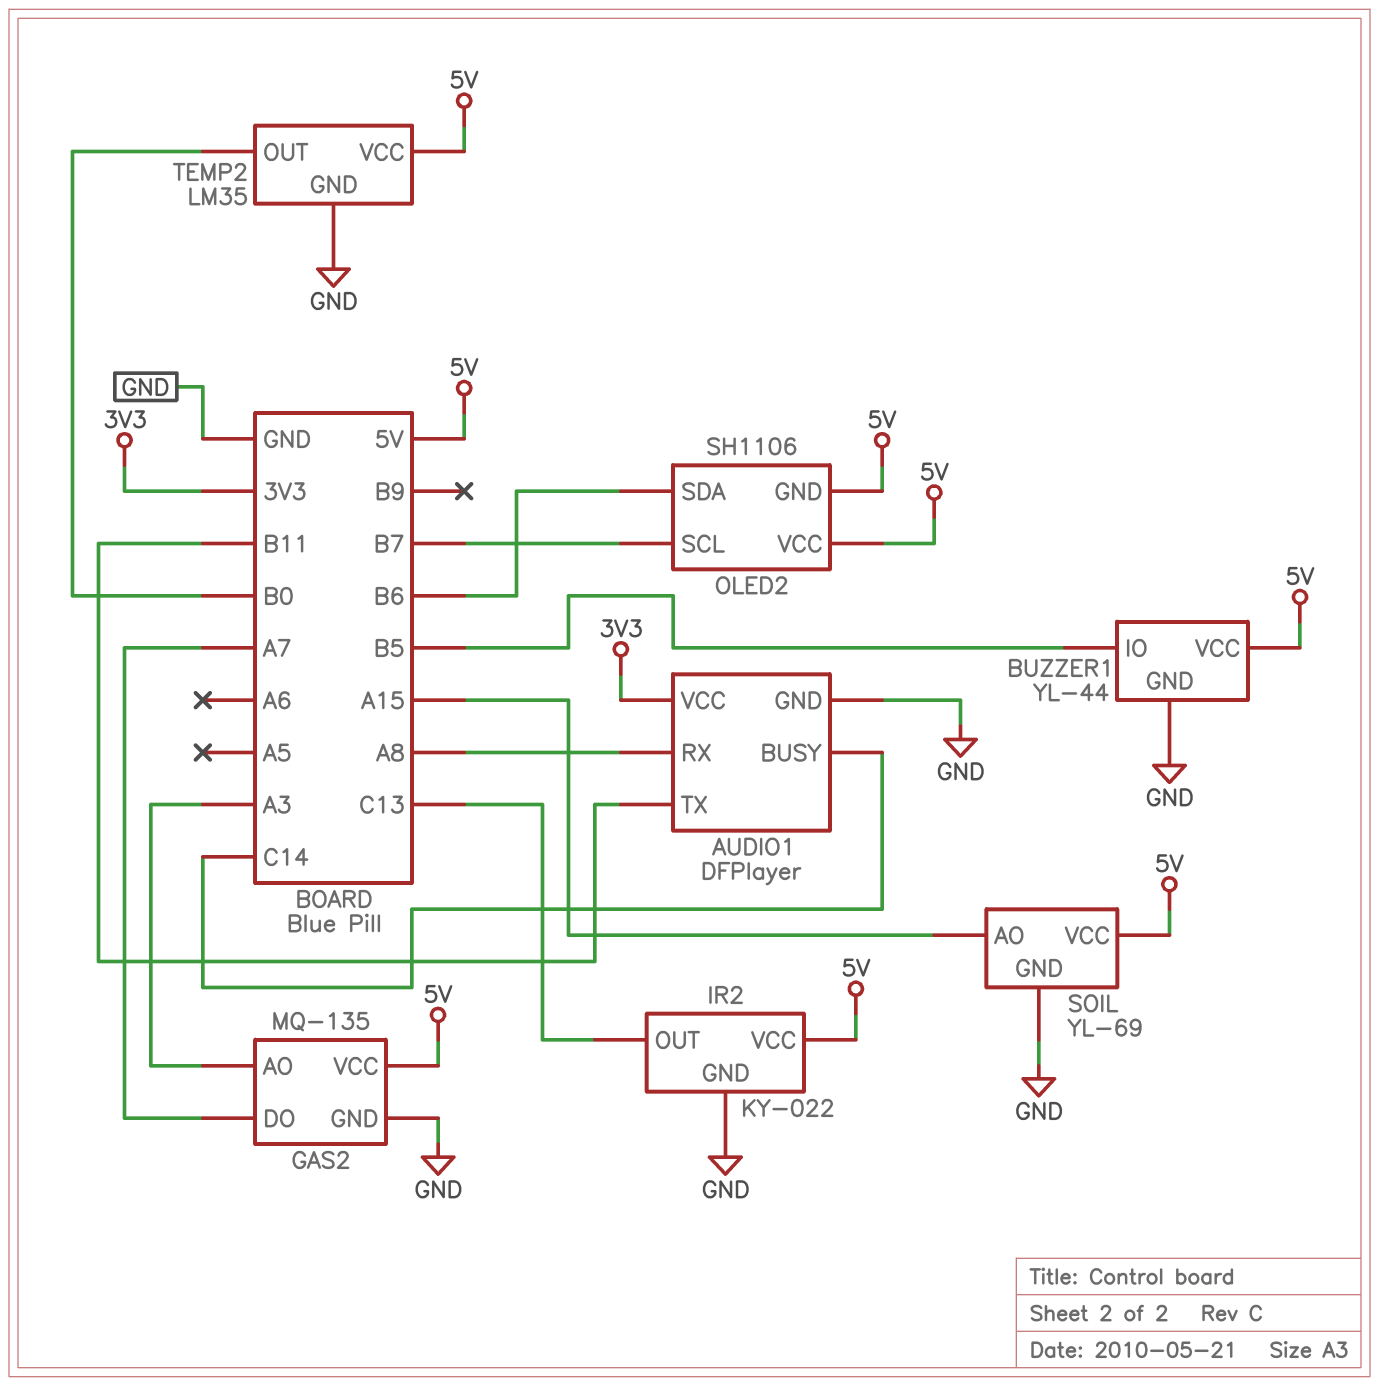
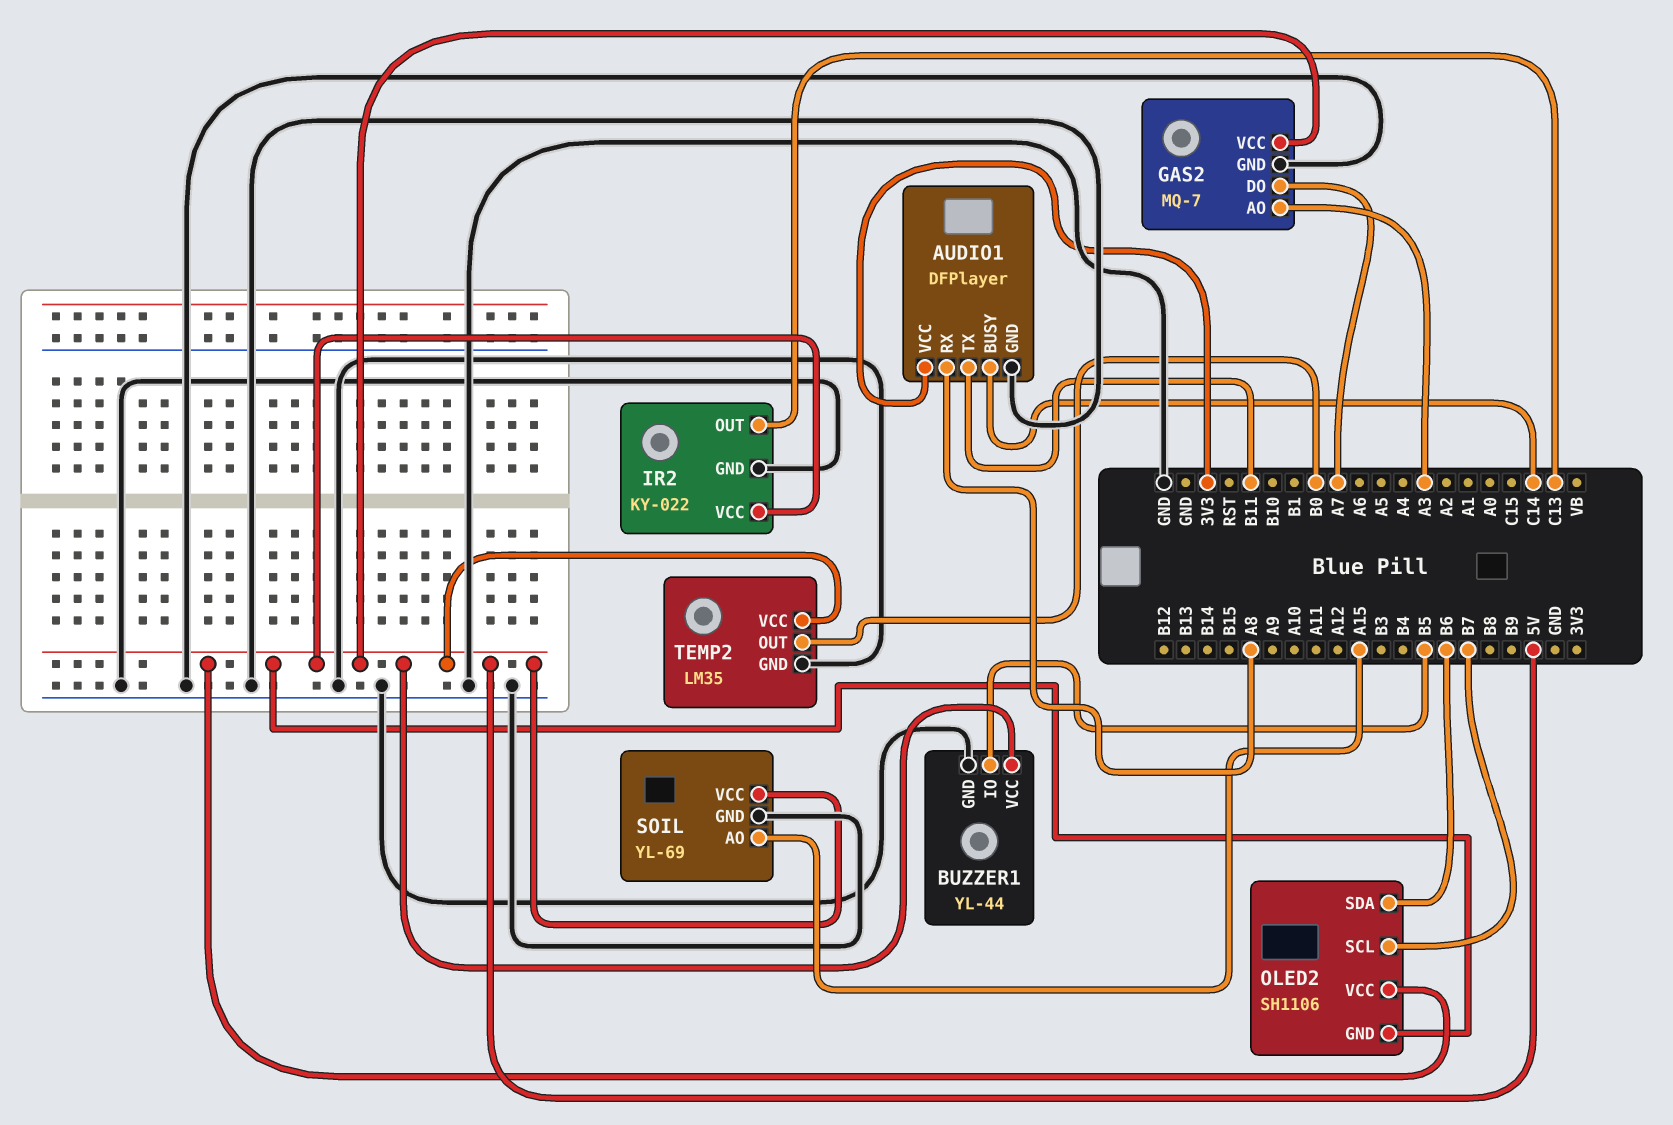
GAS2: MQ-135 -> MQ-7

